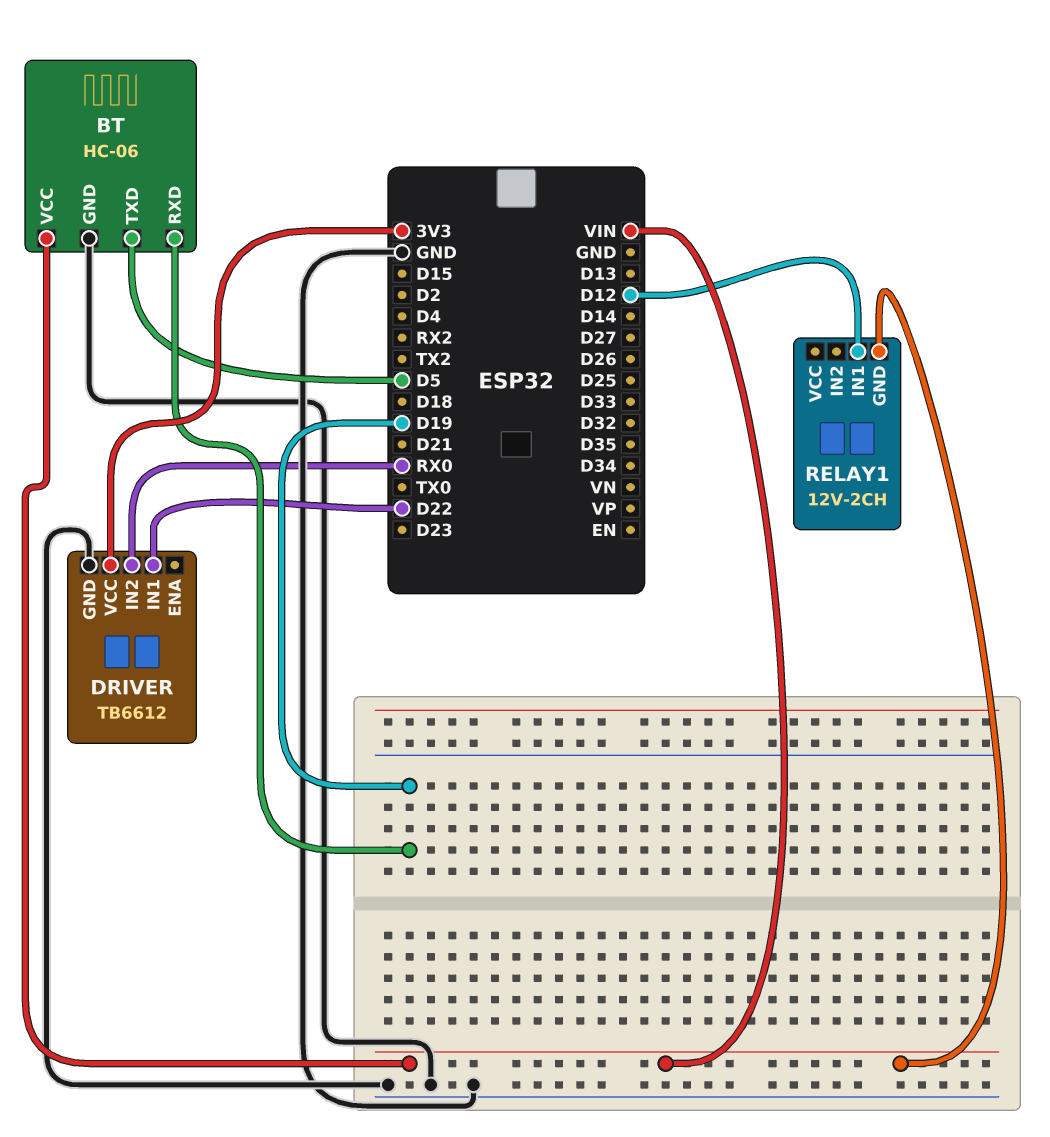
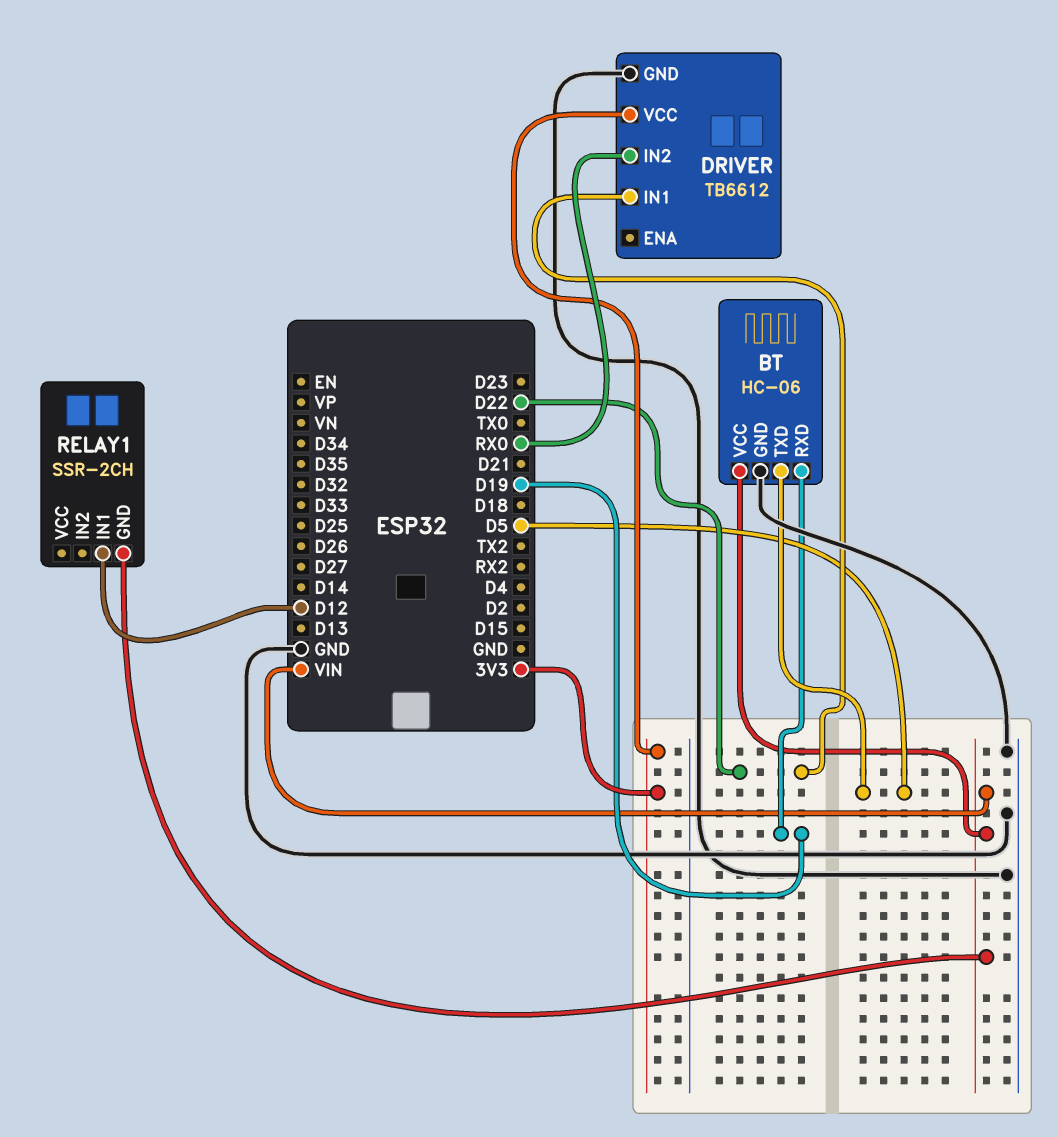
RELAY1: 12V-2CH -> SSR-2CH

